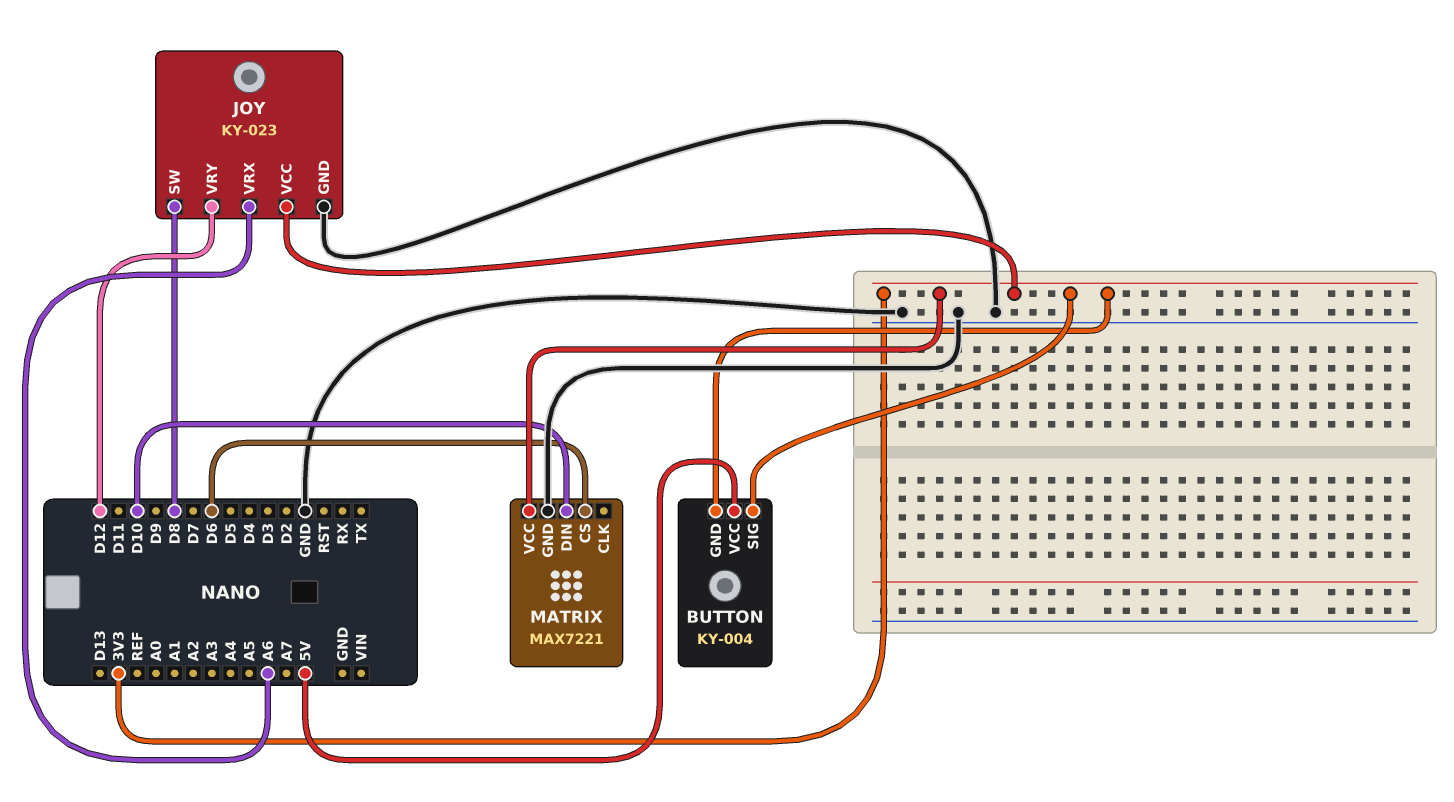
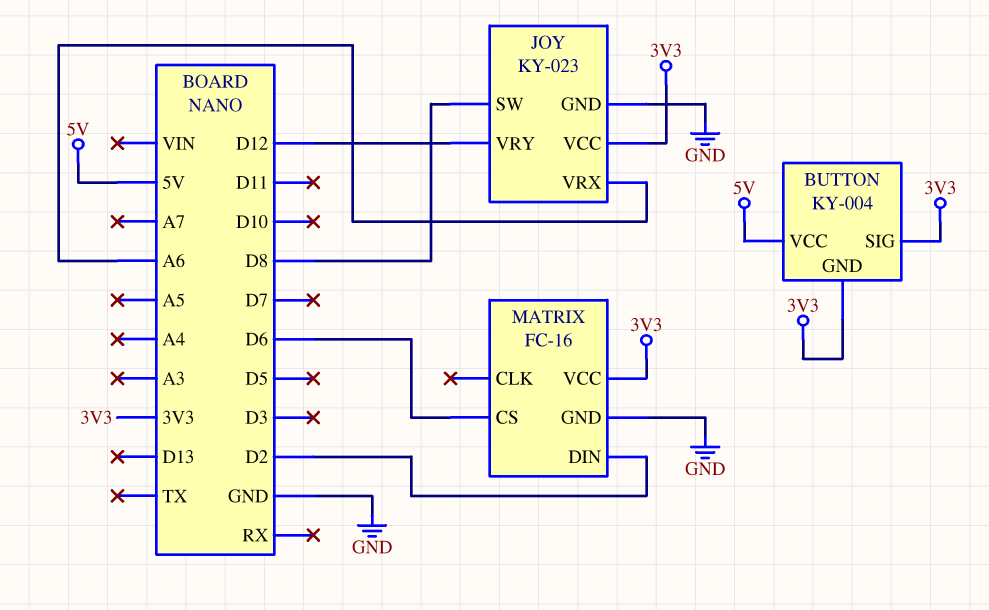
MATRIX: MAX7221 -> FC-16
MATRIX pin DIN: D10 -> D2

